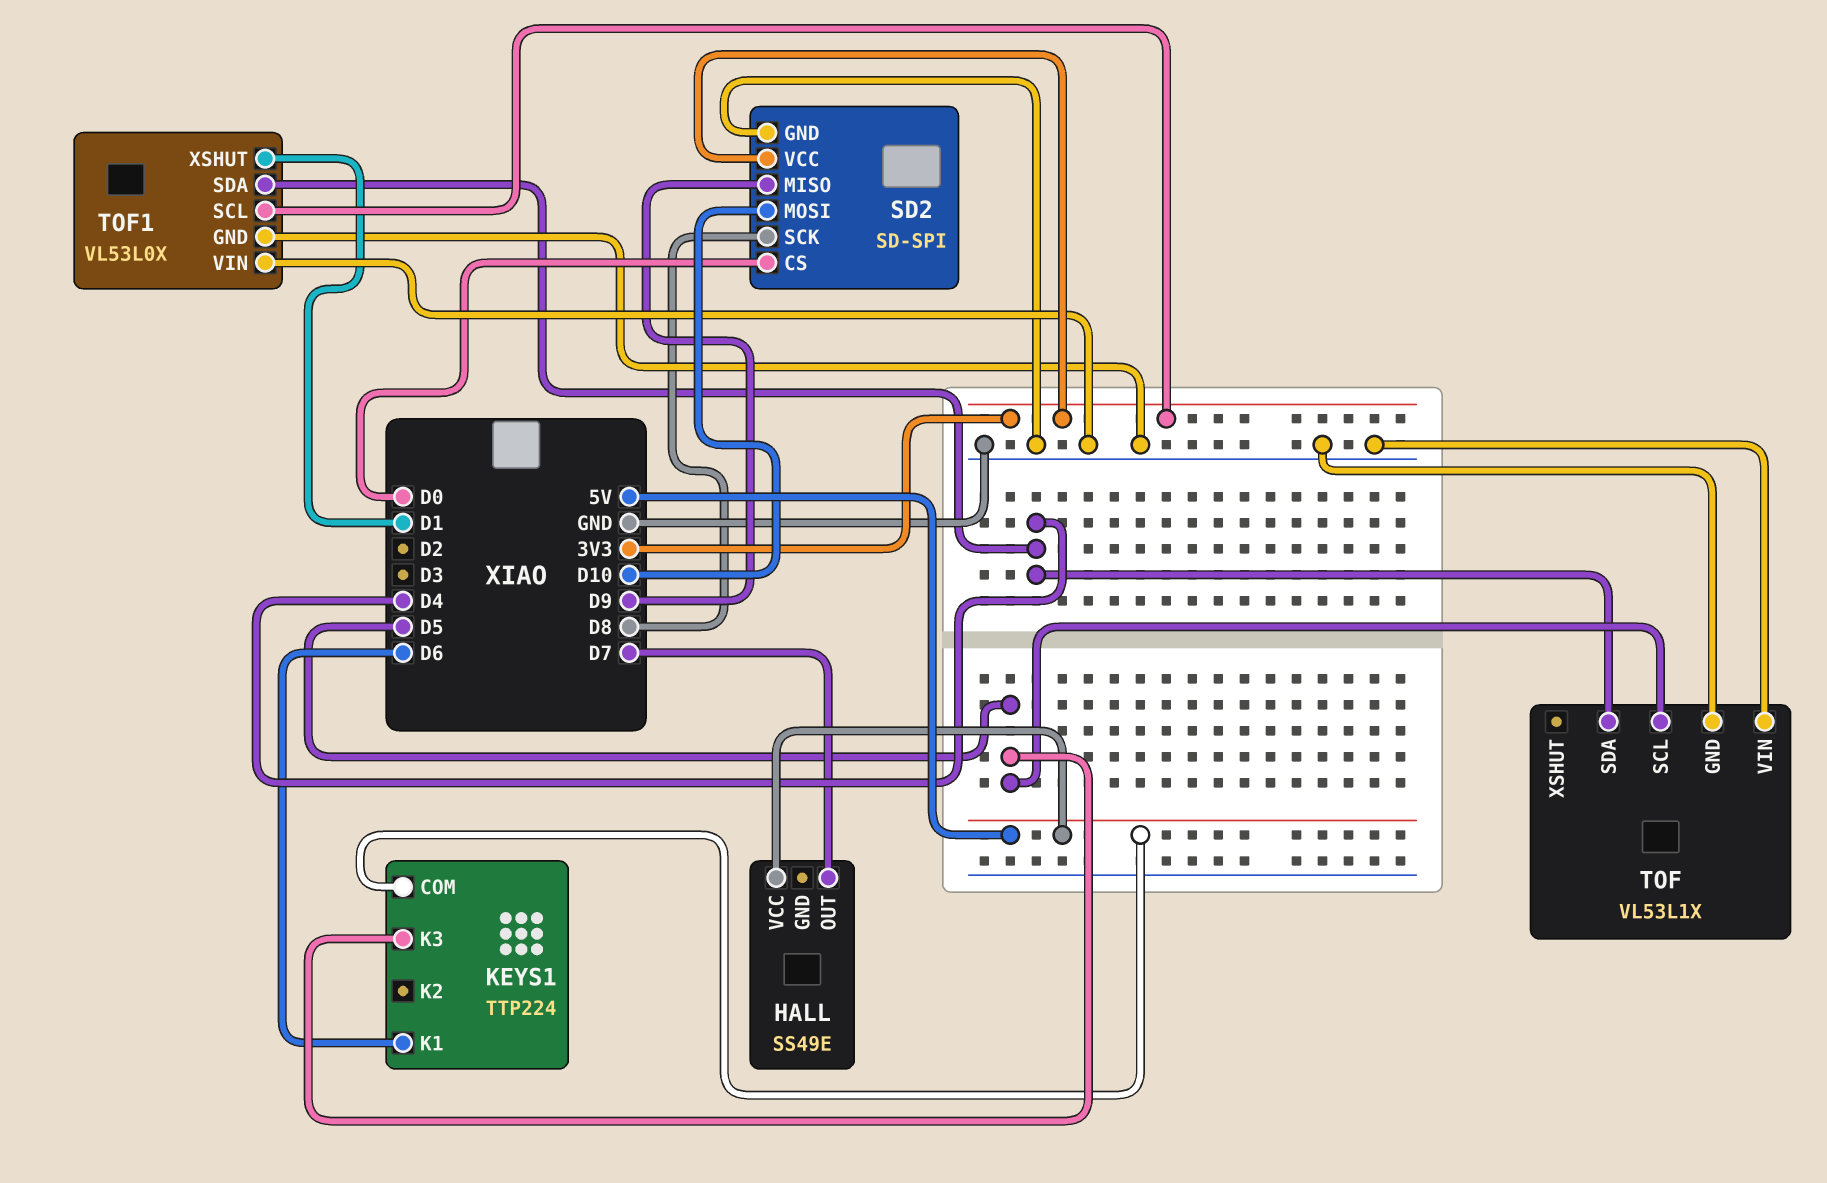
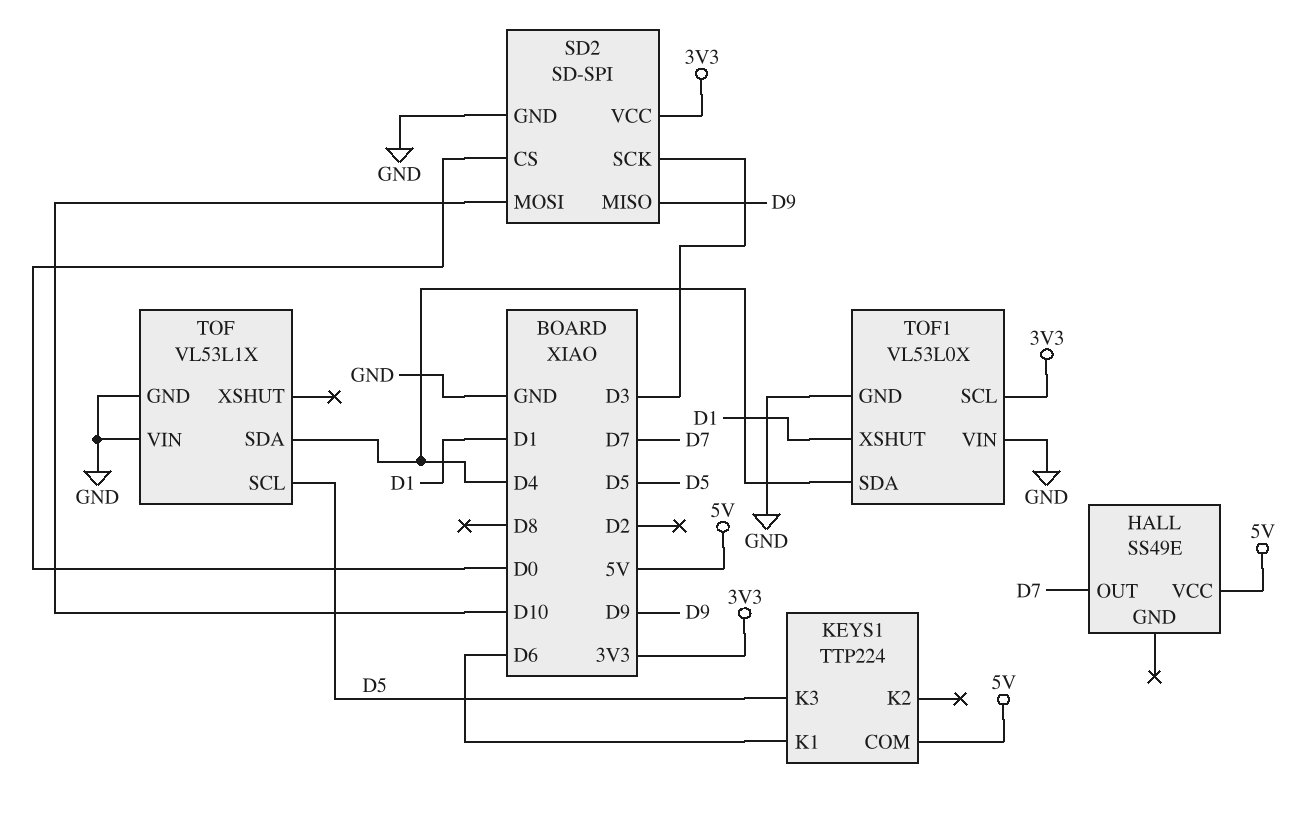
SD2 pin SCK: D8 -> D3

